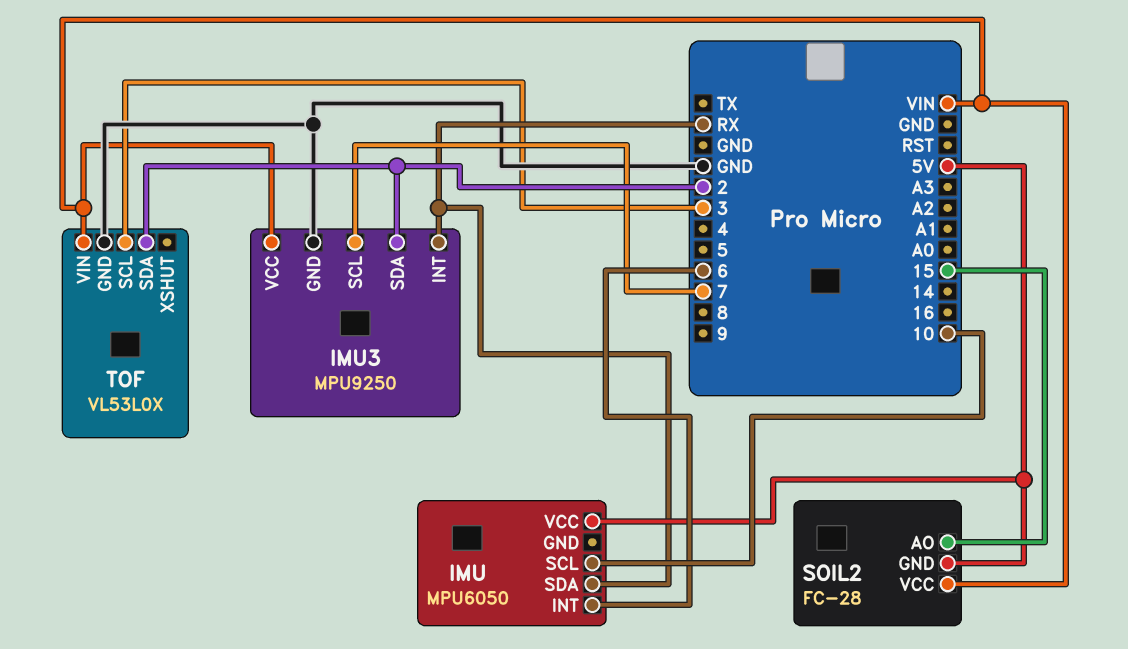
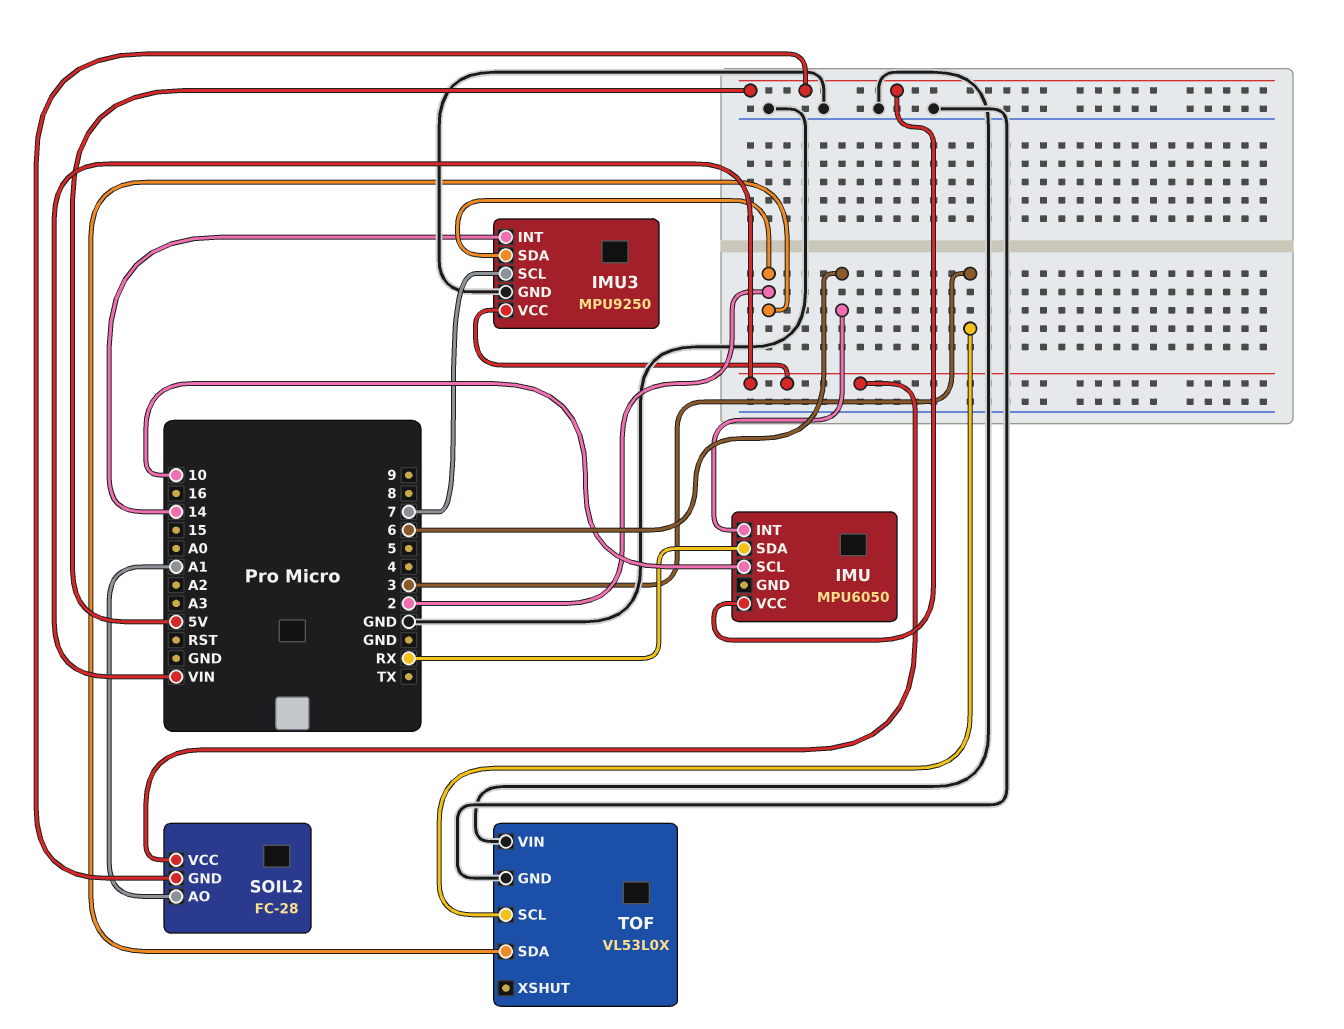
IMU3 pin INT: RX -> 14
SOIL2 pin AO: 15 -> A1
TOF pin VIN: VIN -> GND

